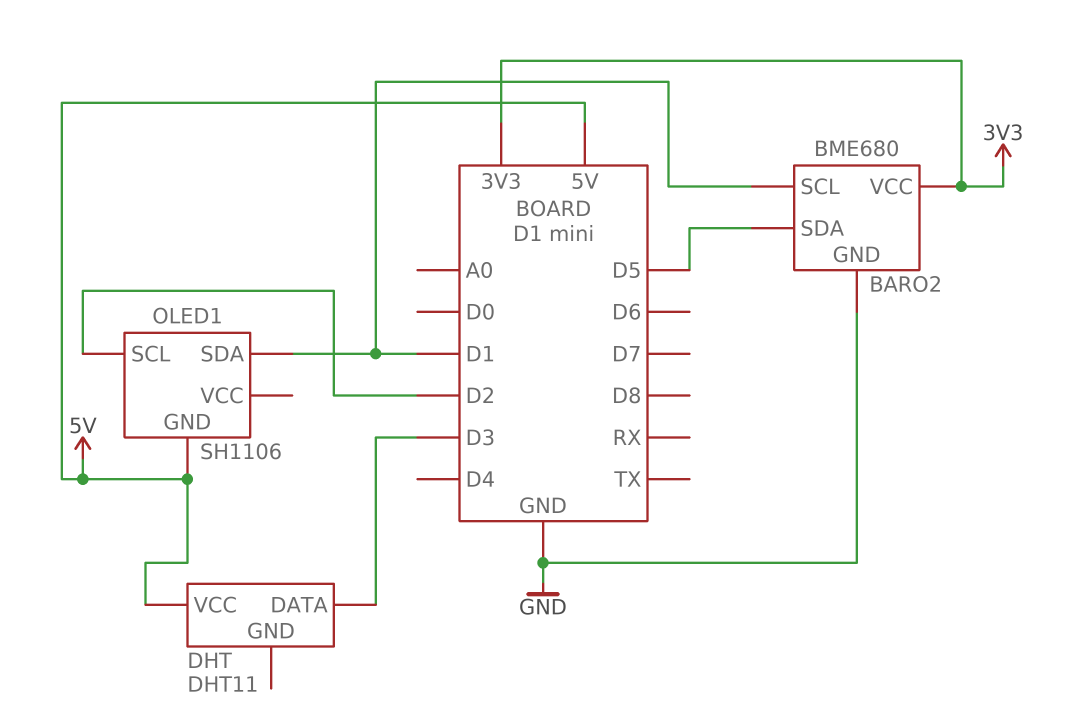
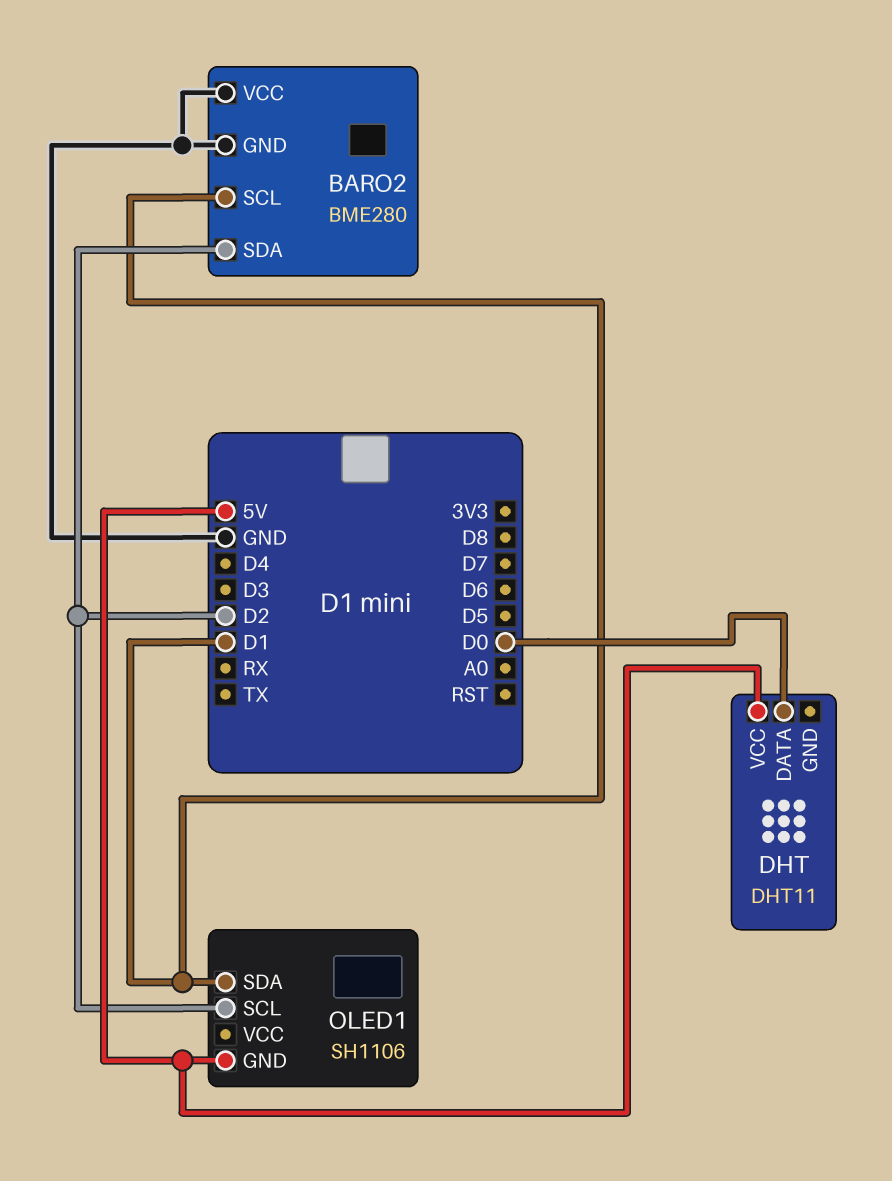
BARO2: BME680 -> BME280
BARO2 pin SDA: D5 -> D2
BARO2 pin VCC: 3V3 -> GND
DHT pin DATA: D3 -> D0

